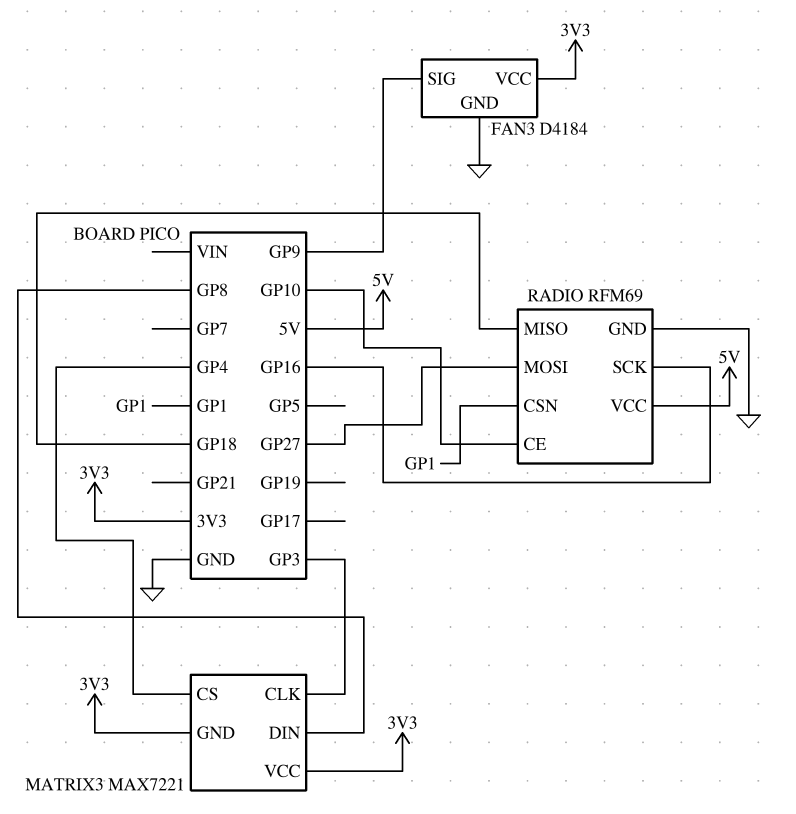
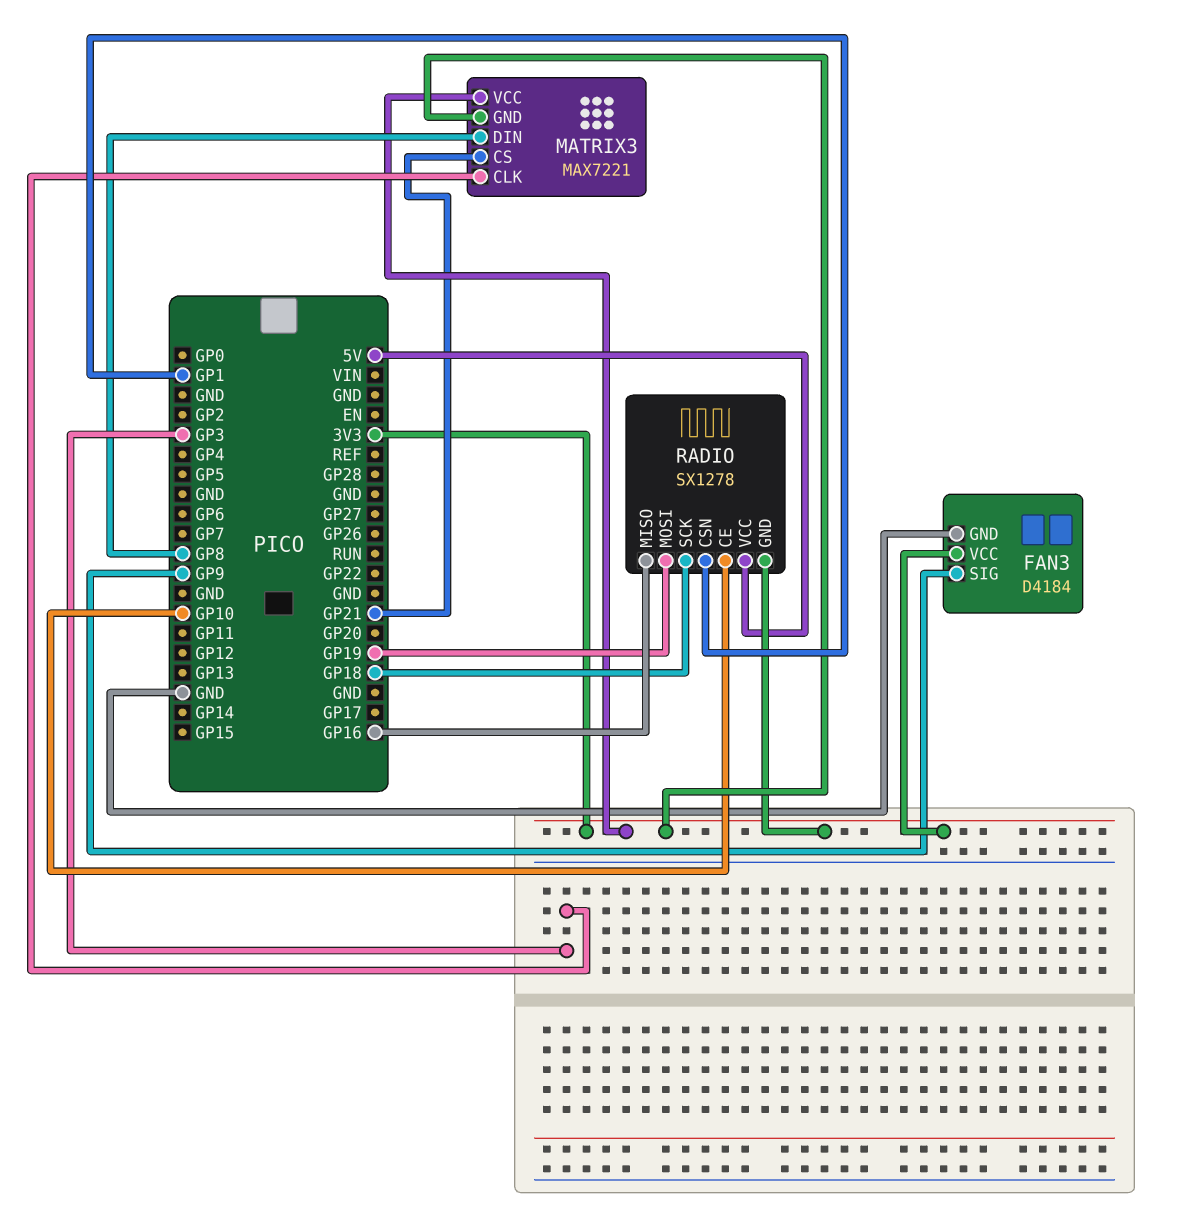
MATRIX3 pin CS: GP4 -> GP21
RADIO: RFM69 -> SX1278
RADIO pin GND: GND -> 3V3
RADIO pin MISO: GP18 -> GP16
RADIO pin MOSI: GP27 -> GP19
RADIO pin SCK: GP16 -> GP18

